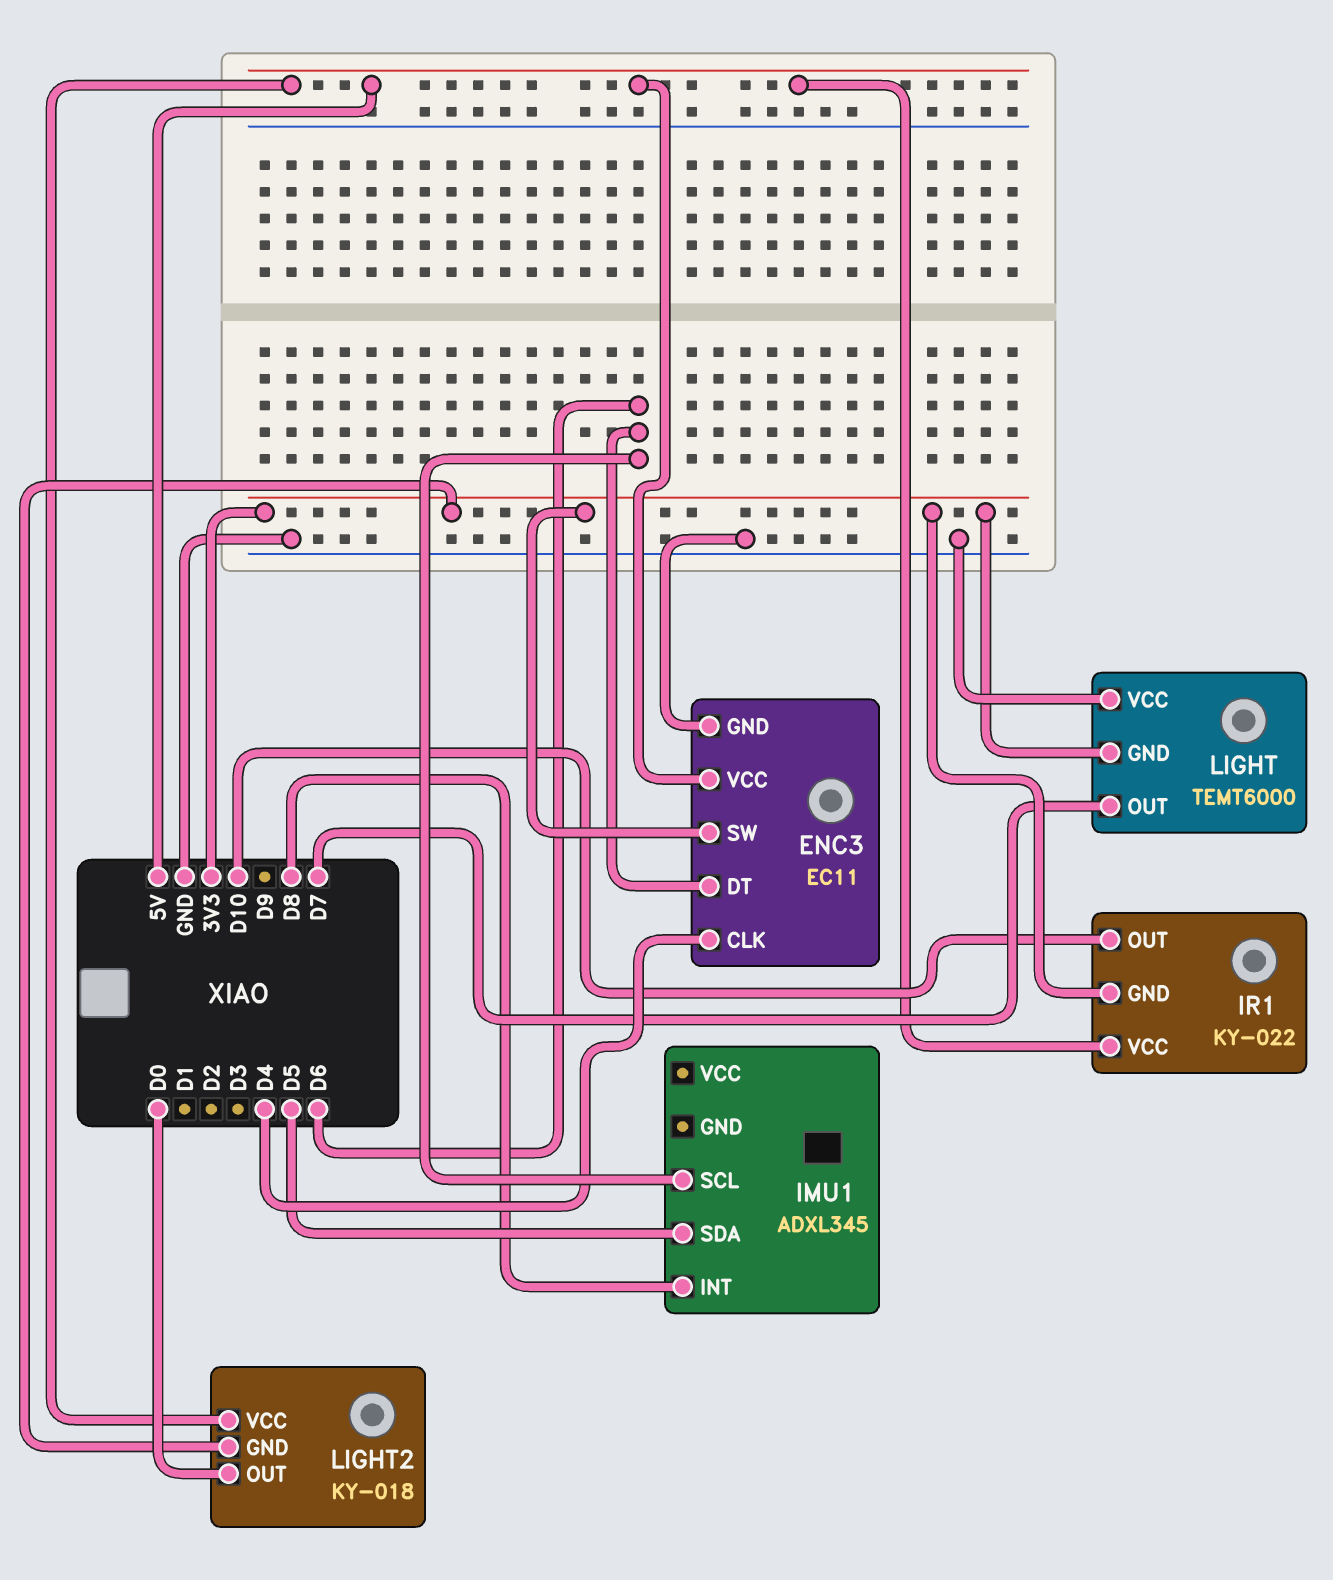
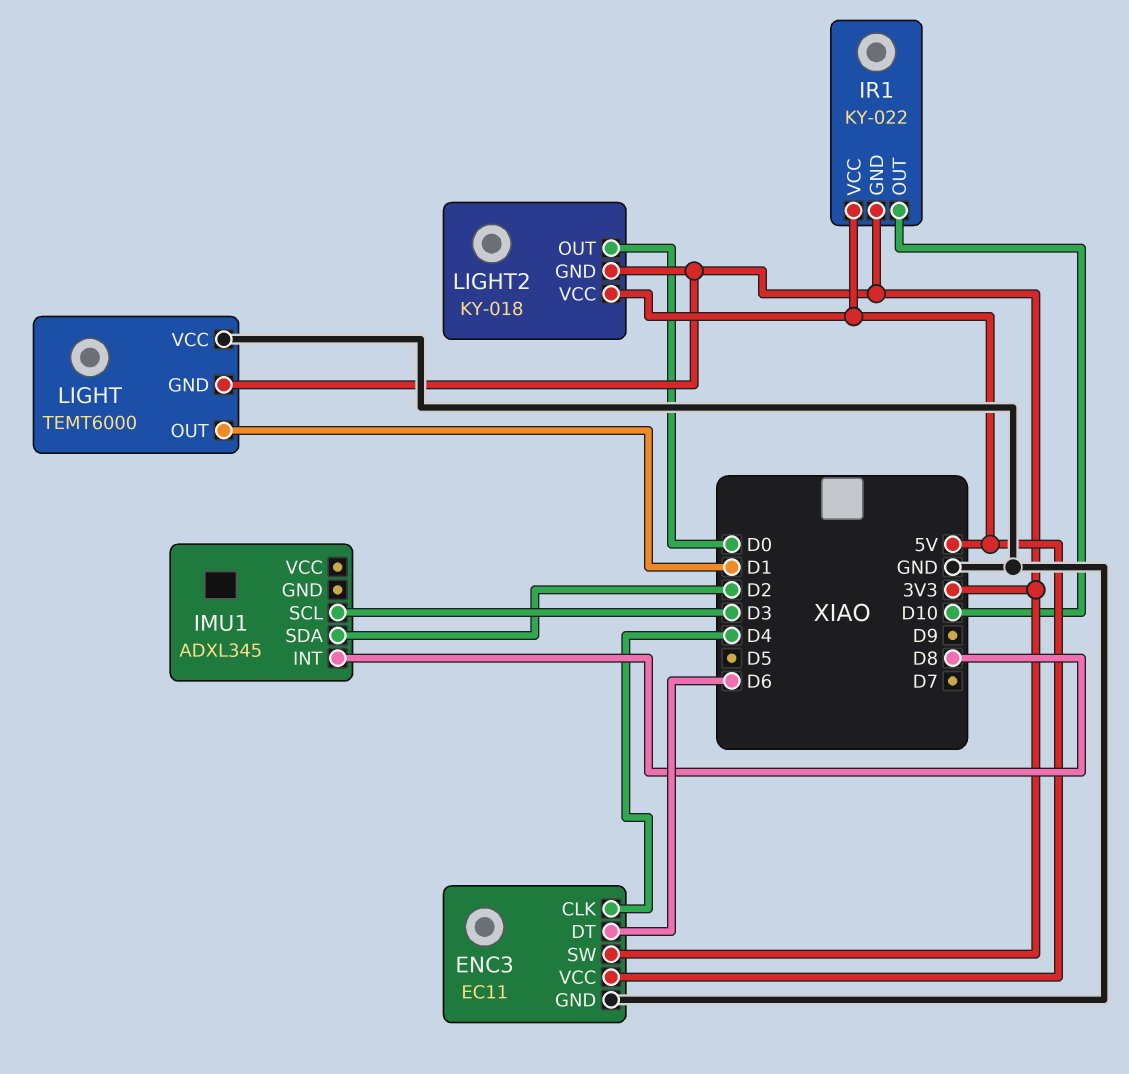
IMU1 pin SCL: D6 -> D3
IMU1 pin SDA: D5 -> D2
LIGHT pin OUT: D7 -> D1

